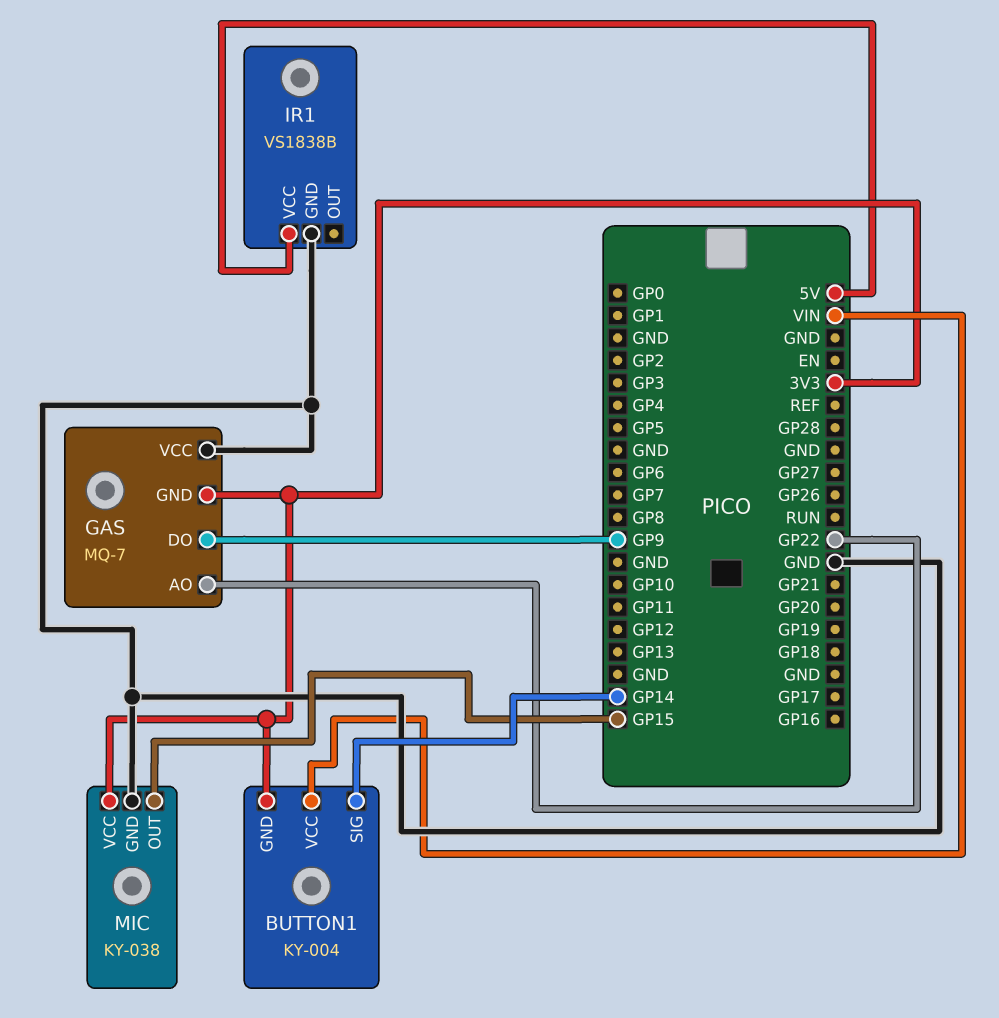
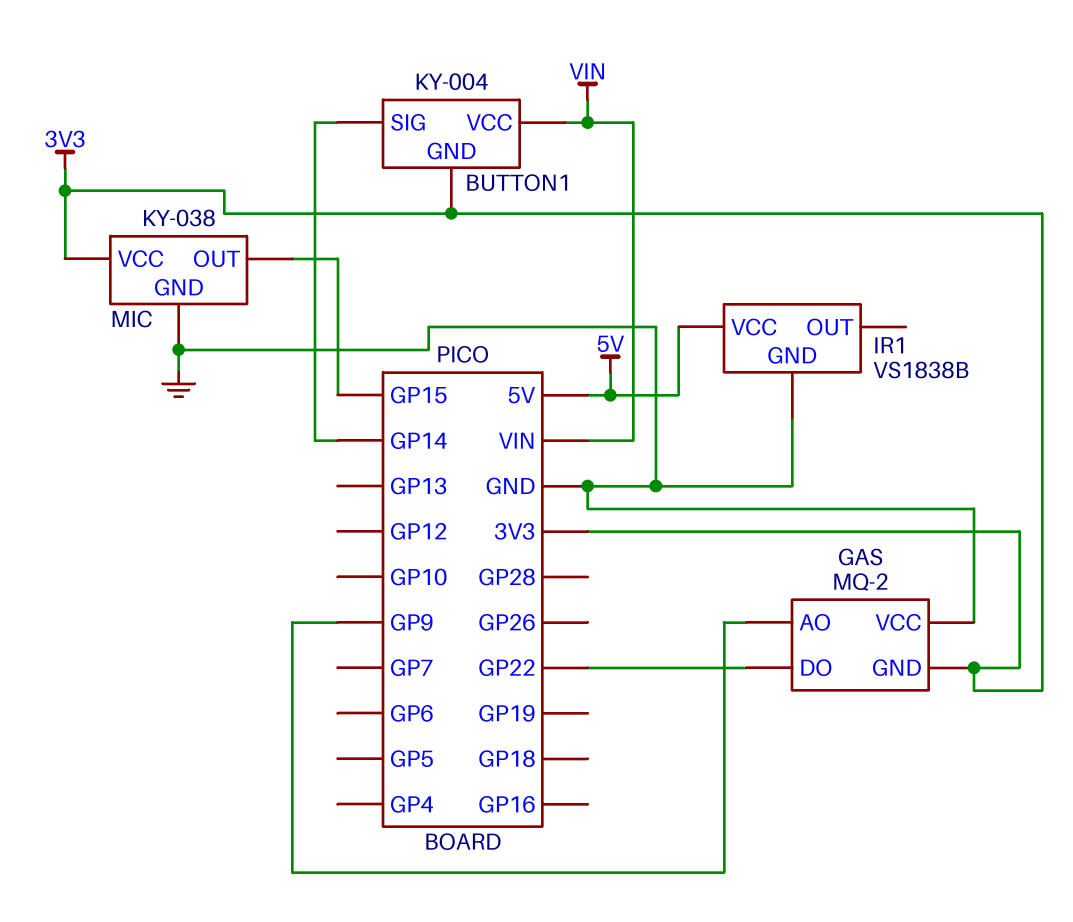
GAS: MQ-7 -> MQ-2
GAS pin AO: GP22 -> GP9
GAS pin DO: GP9 -> GP22

